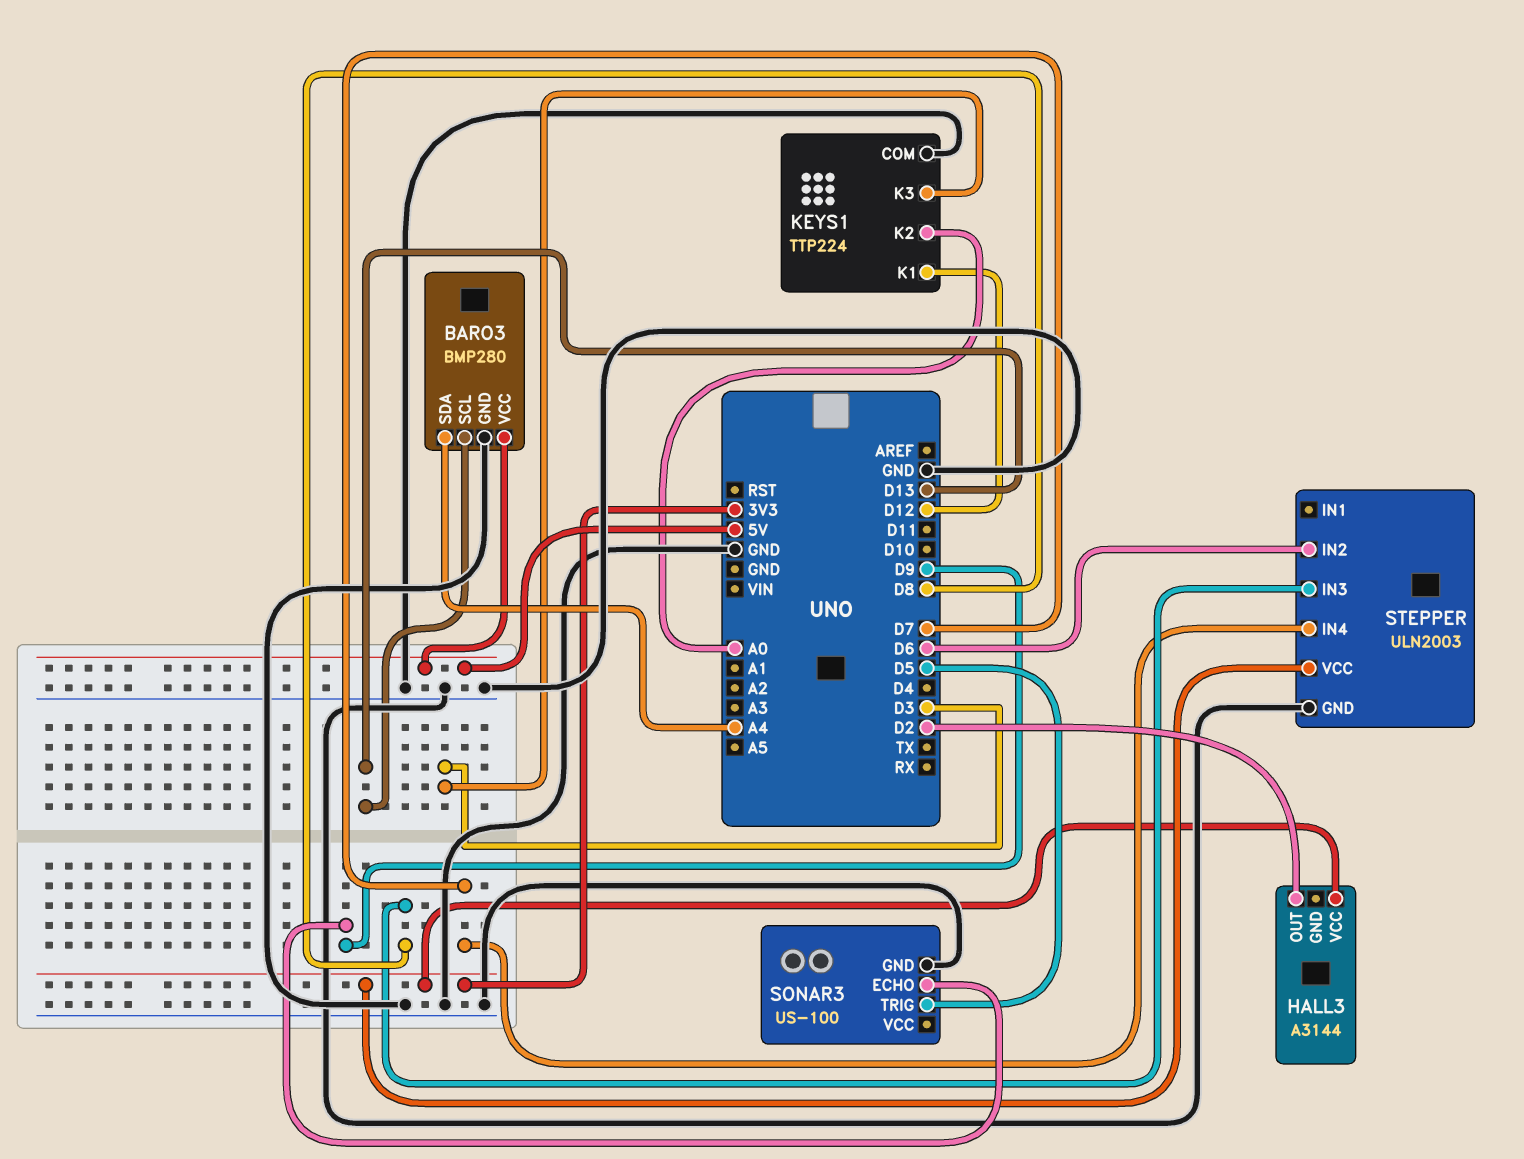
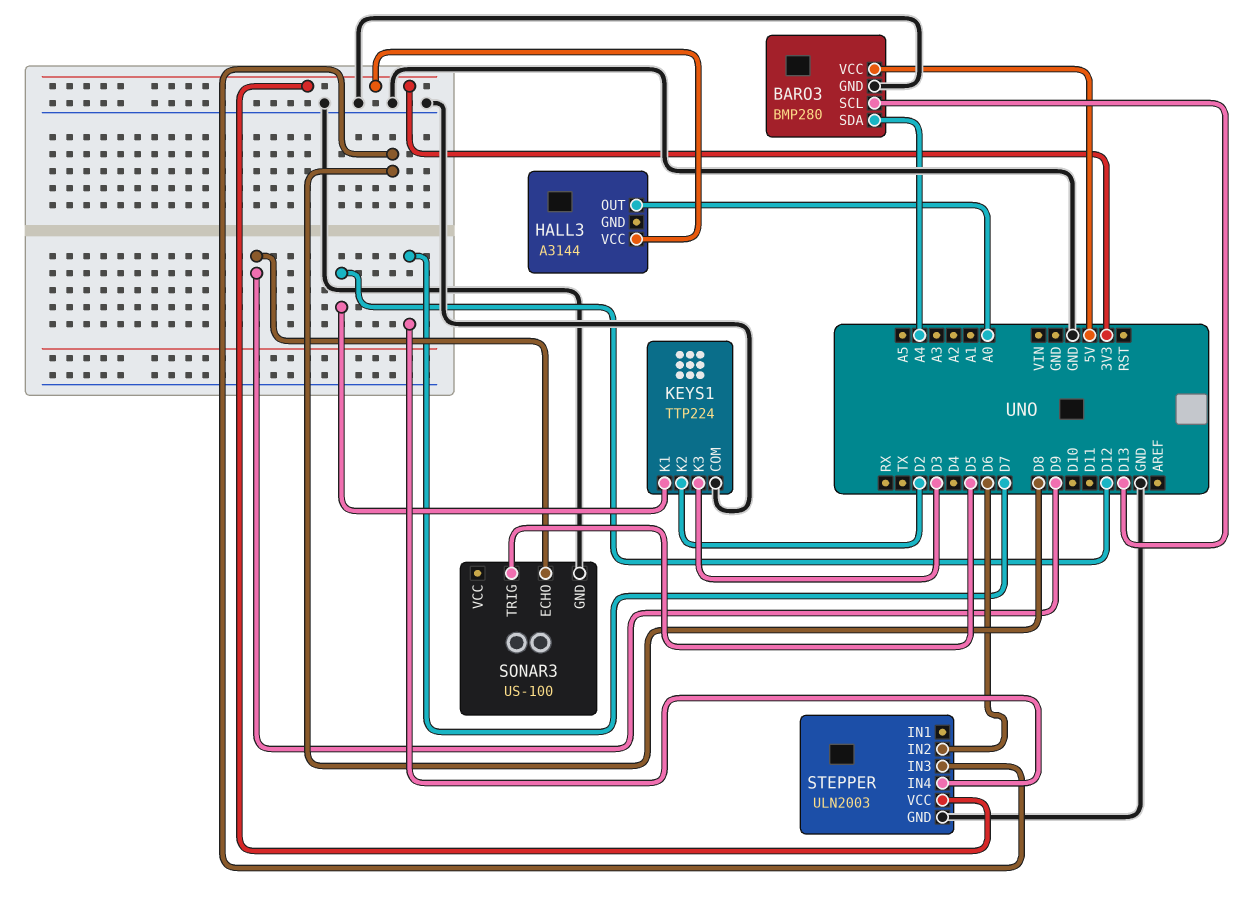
HALL3 pin OUT: D2 -> A0
KEYS1 pin K2: A0 -> D2

